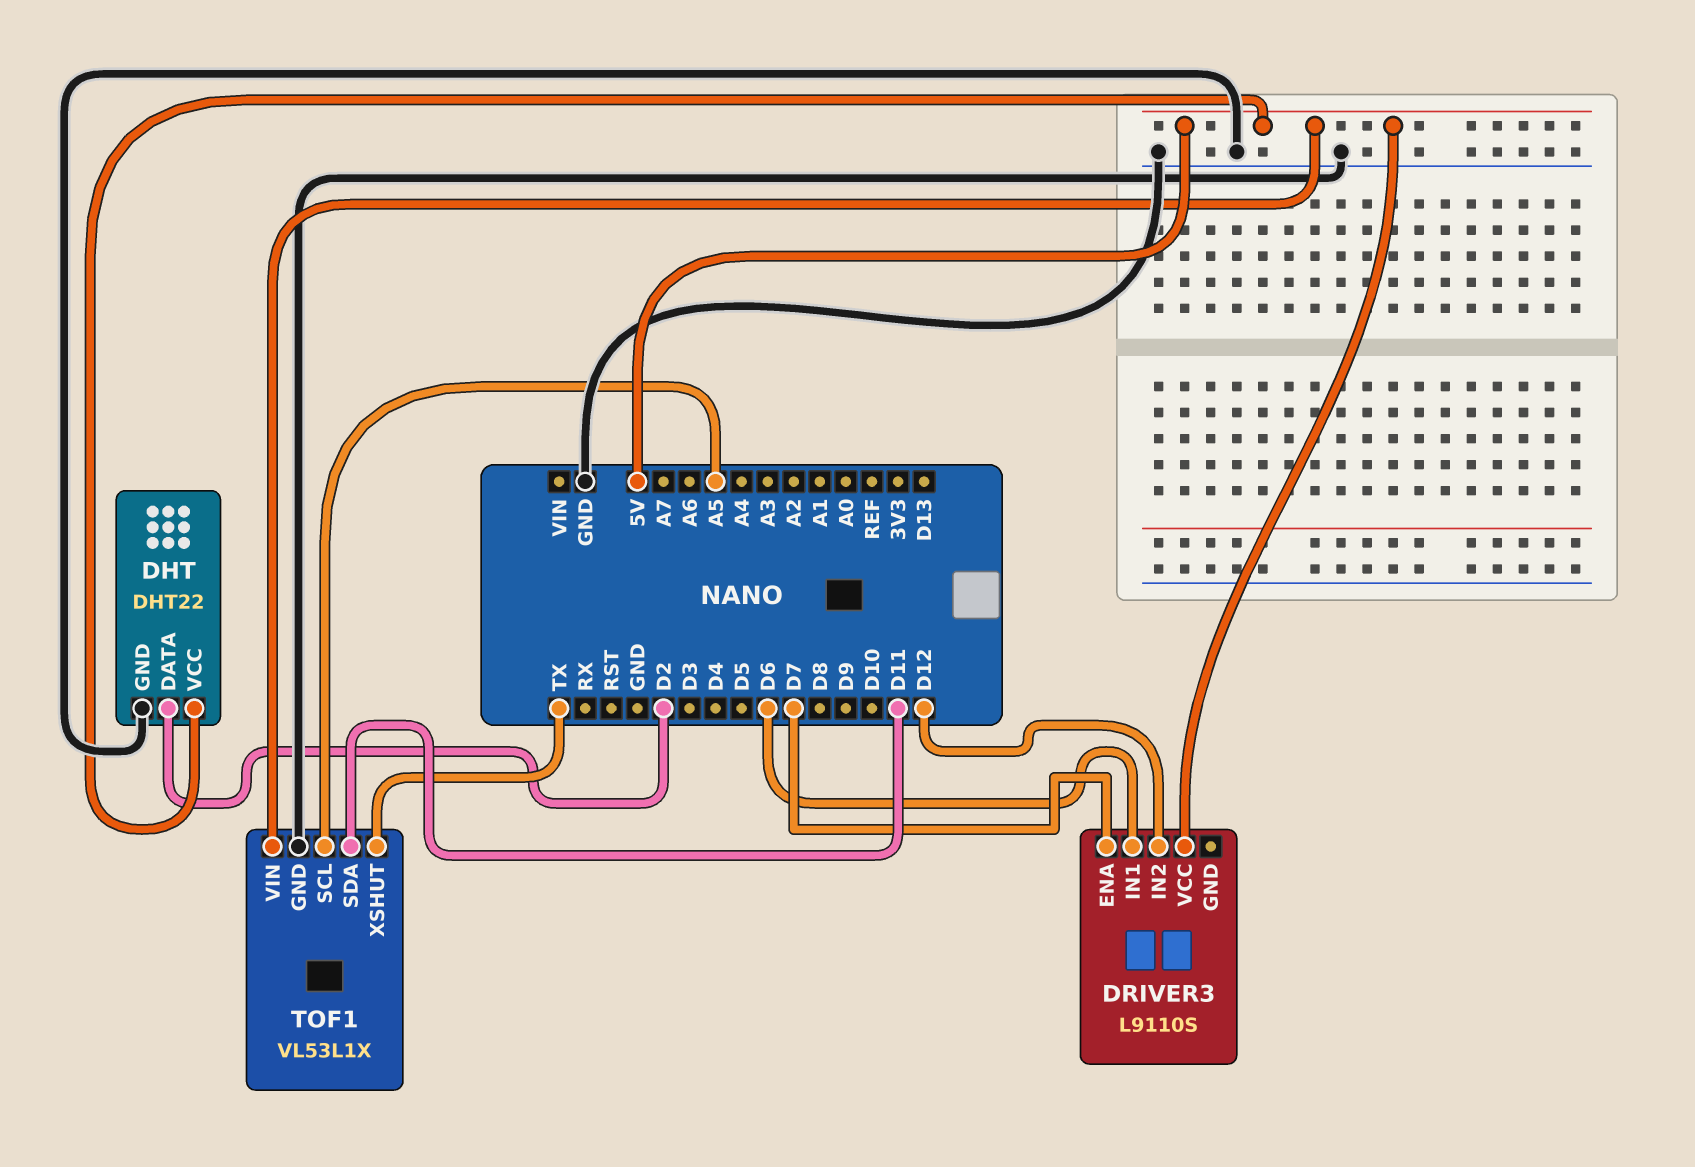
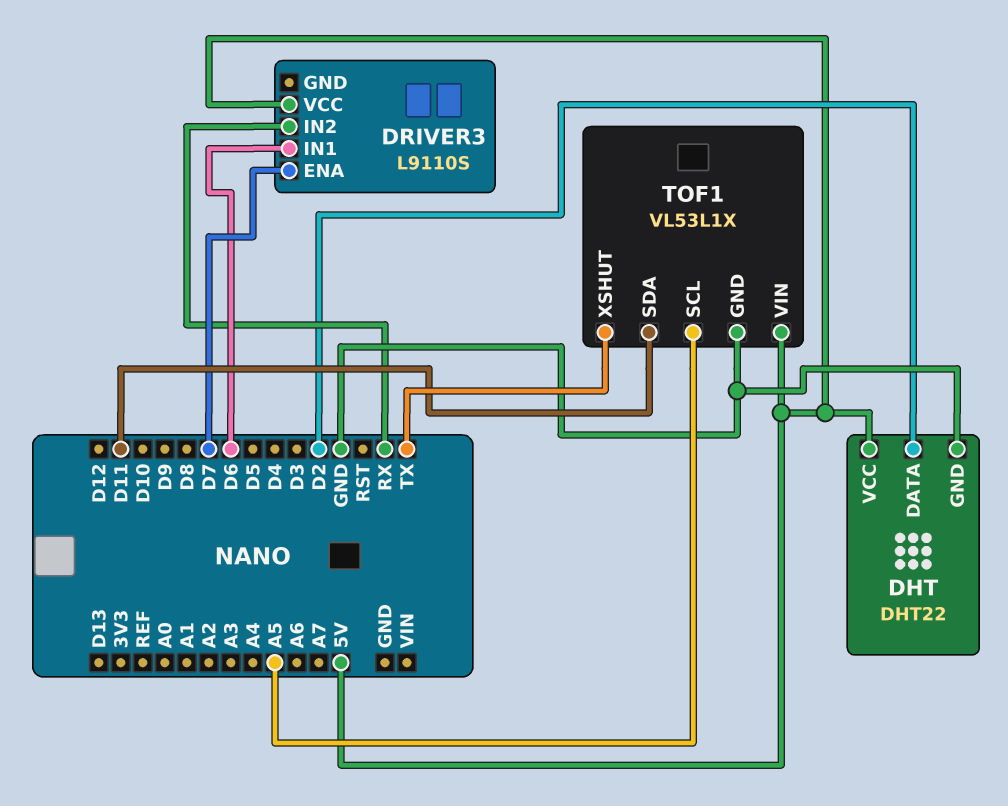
DRIVER3 pin IN2: D12 -> RX

